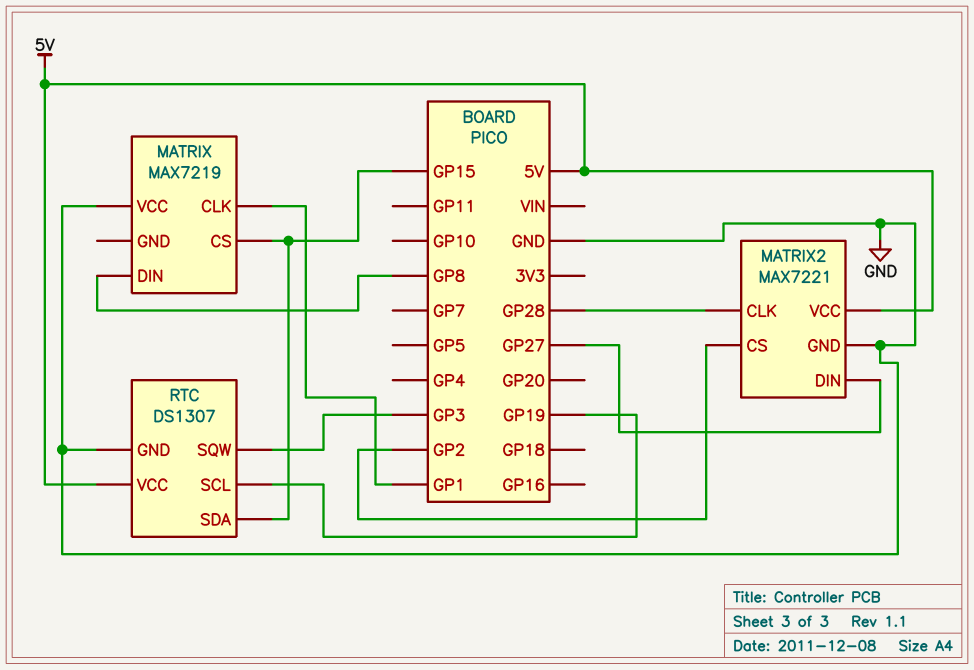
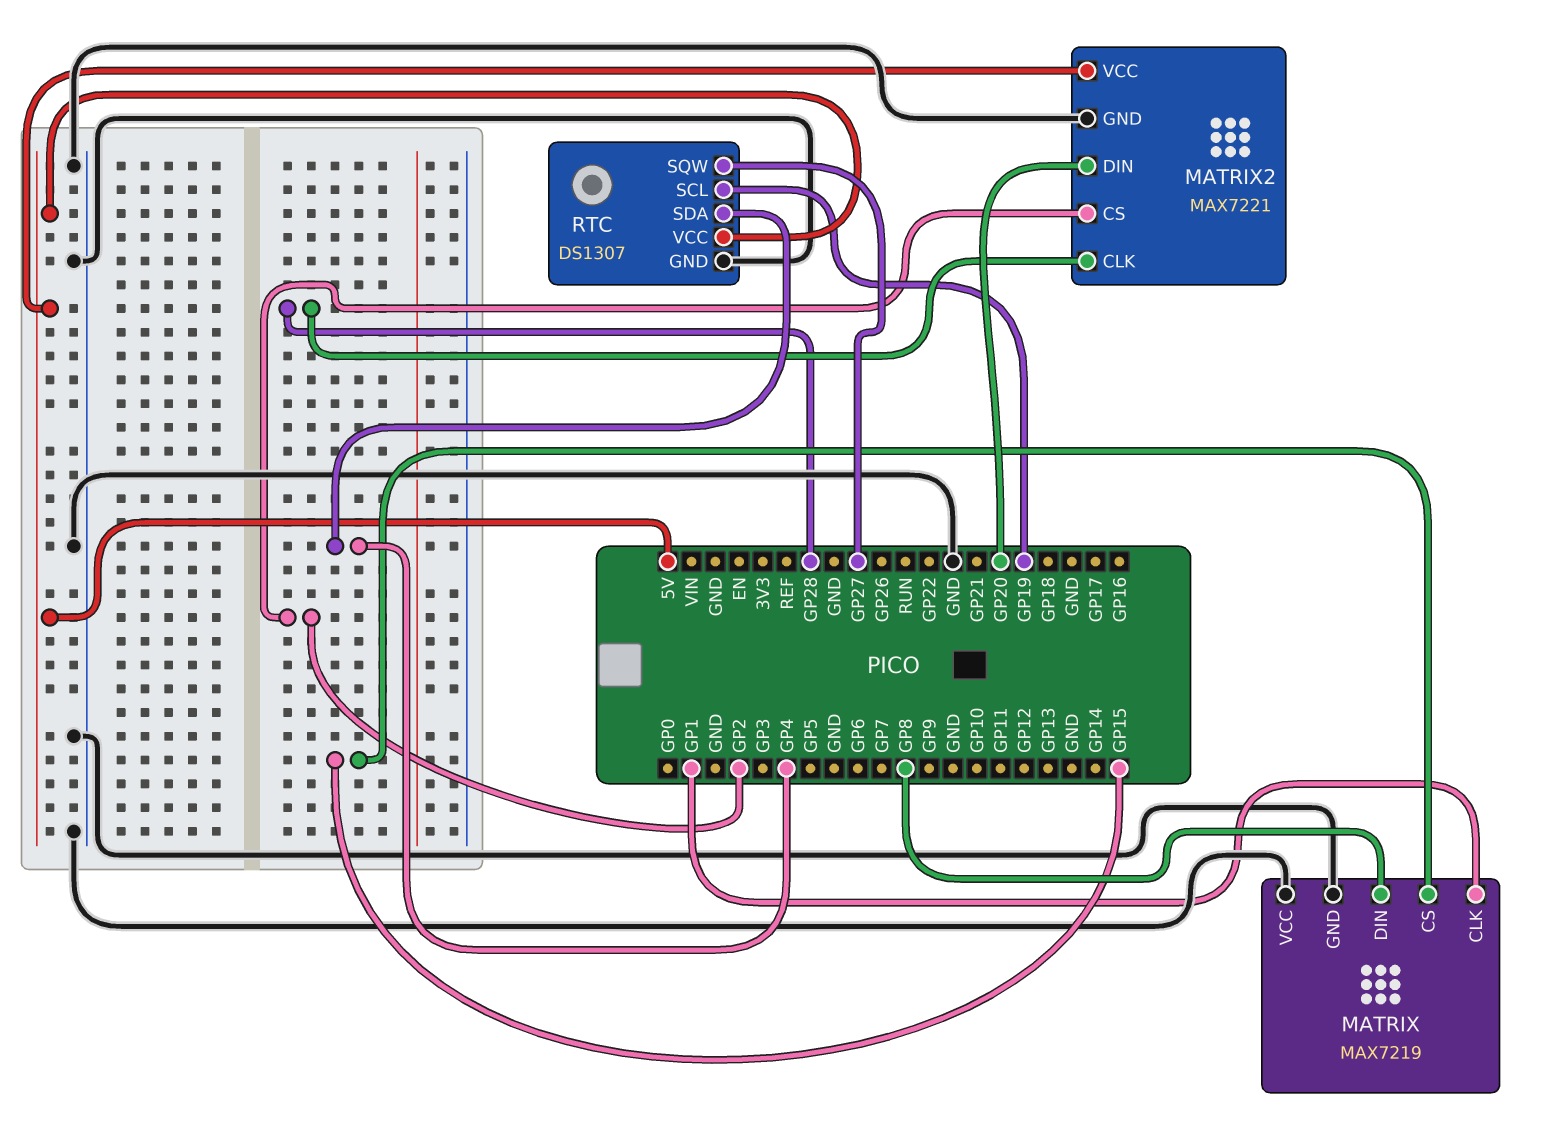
MATRIX pin GND: none -> GND
MATRIX2 pin DIN: GP27 -> GP20
RTC pin SDA: GP15 -> GP4
RTC pin SQW: GP3 -> GP27

